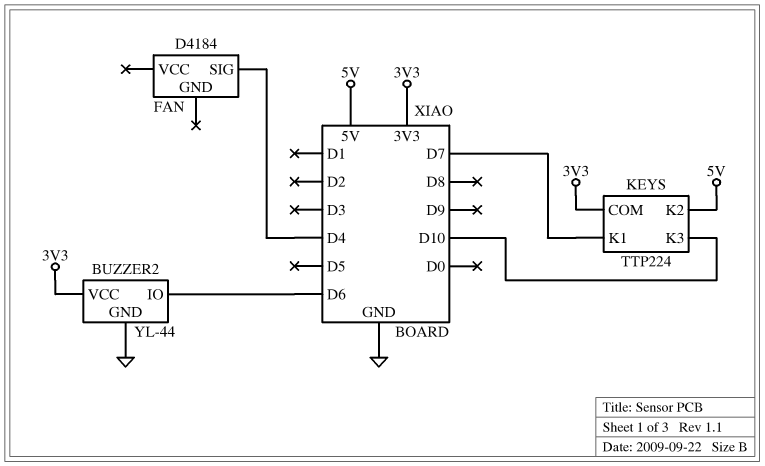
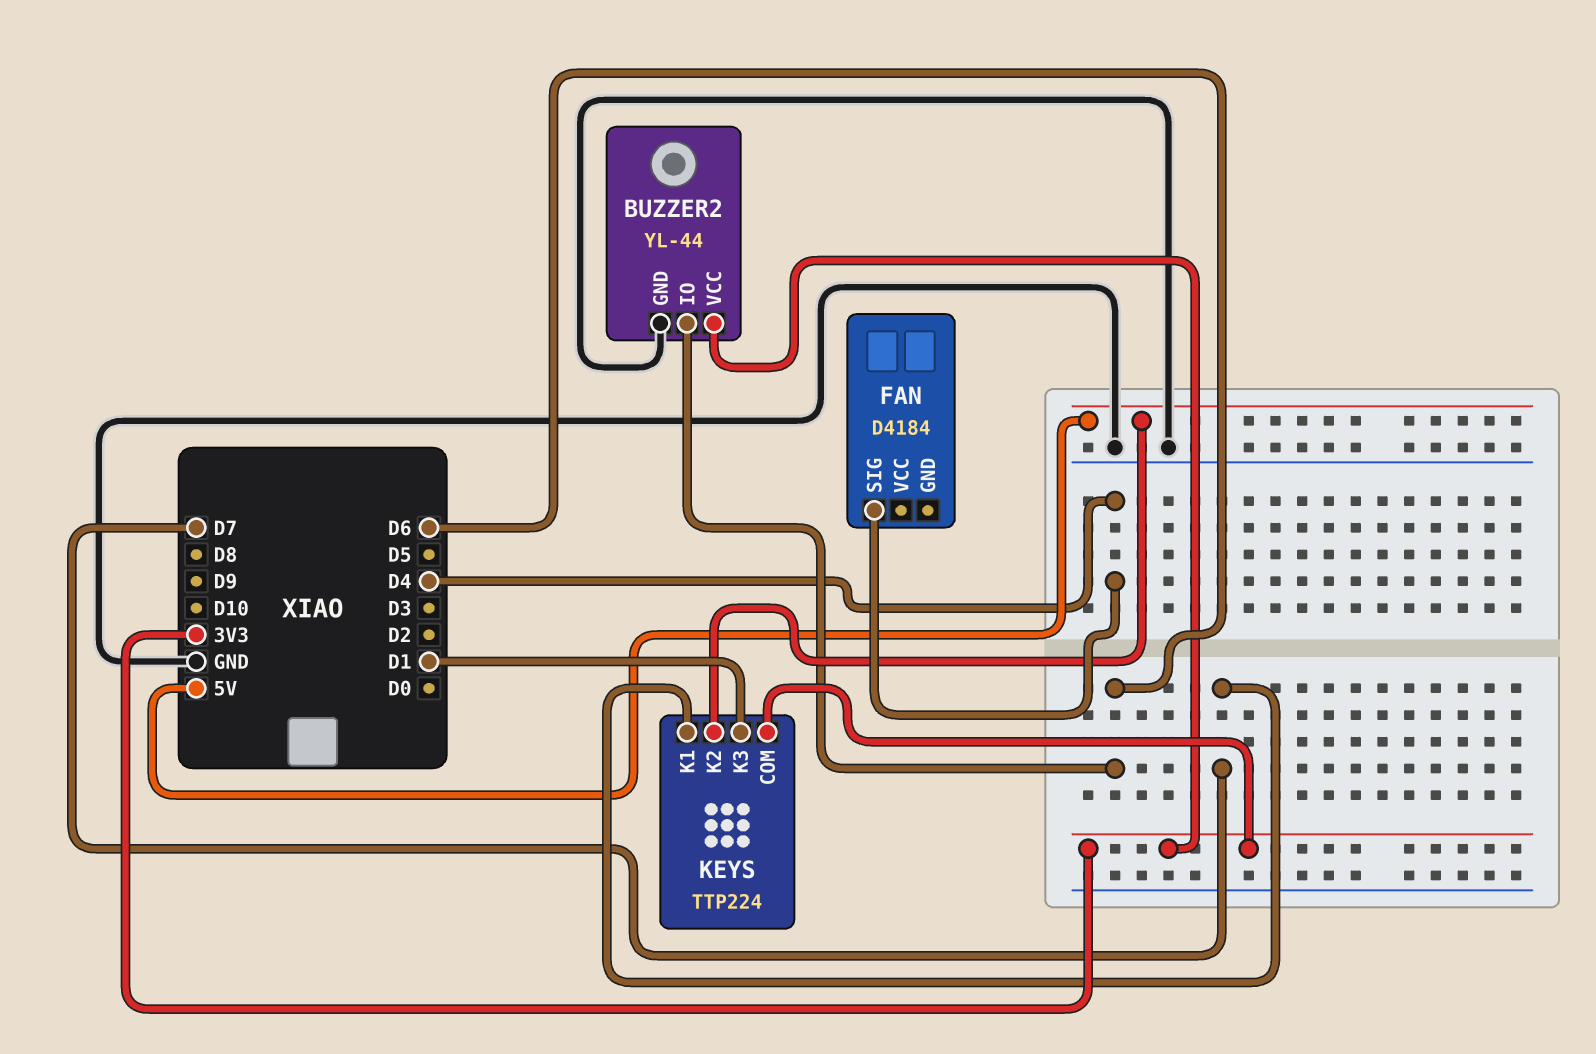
KEYS pin K3: D10 -> D1

